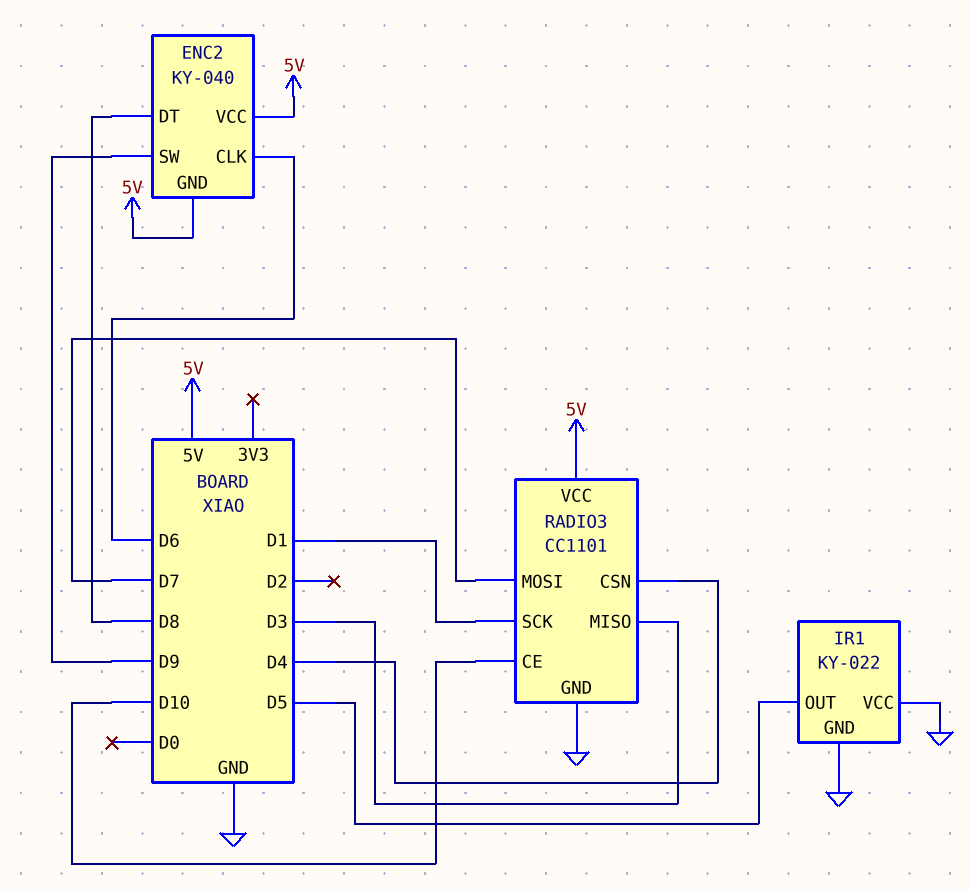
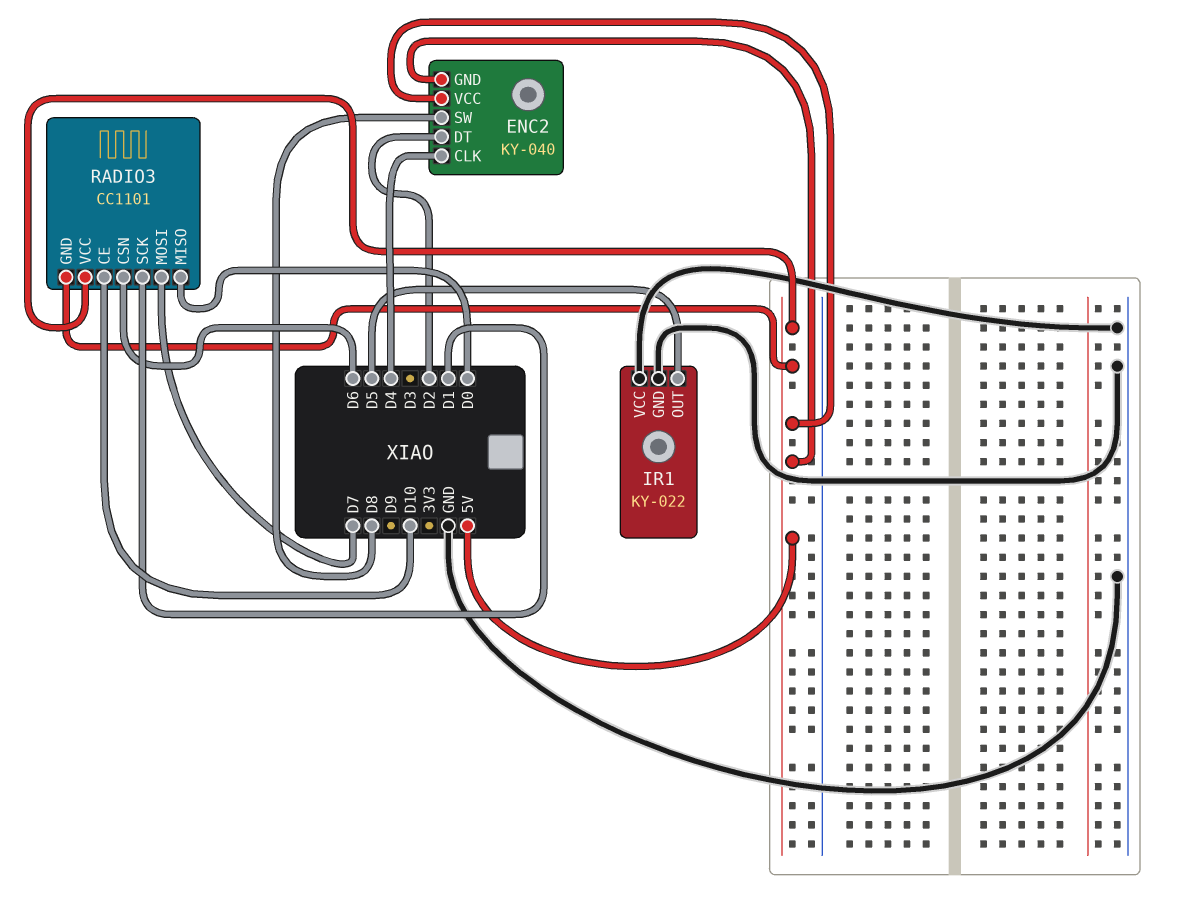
ENC2 pin CLK: D6 -> D4
ENC2 pin DT: D8 -> D2
ENC2 pin SW: D9 -> D8
RADIO3 pin CSN: D4 -> D6
RADIO3 pin GND: GND -> 5V
RADIO3 pin MISO: D3 -> D0

